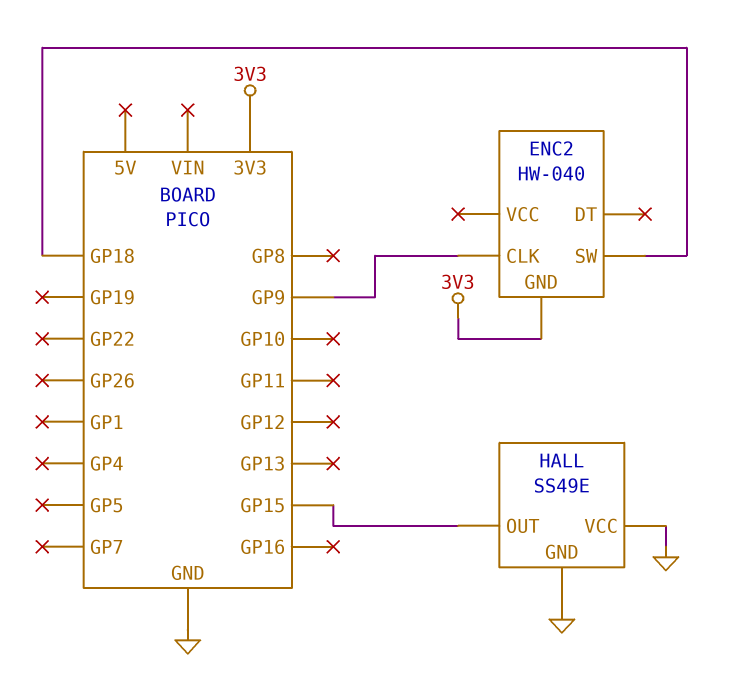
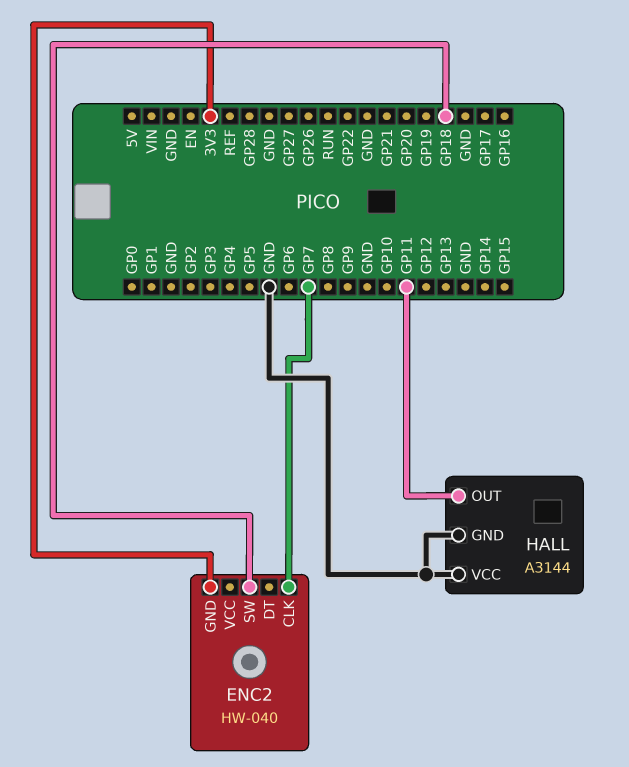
ENC2 pin CLK: GP9 -> GP7
HALL: SS49E -> A3144
HALL pin OUT: GP15 -> GP11

